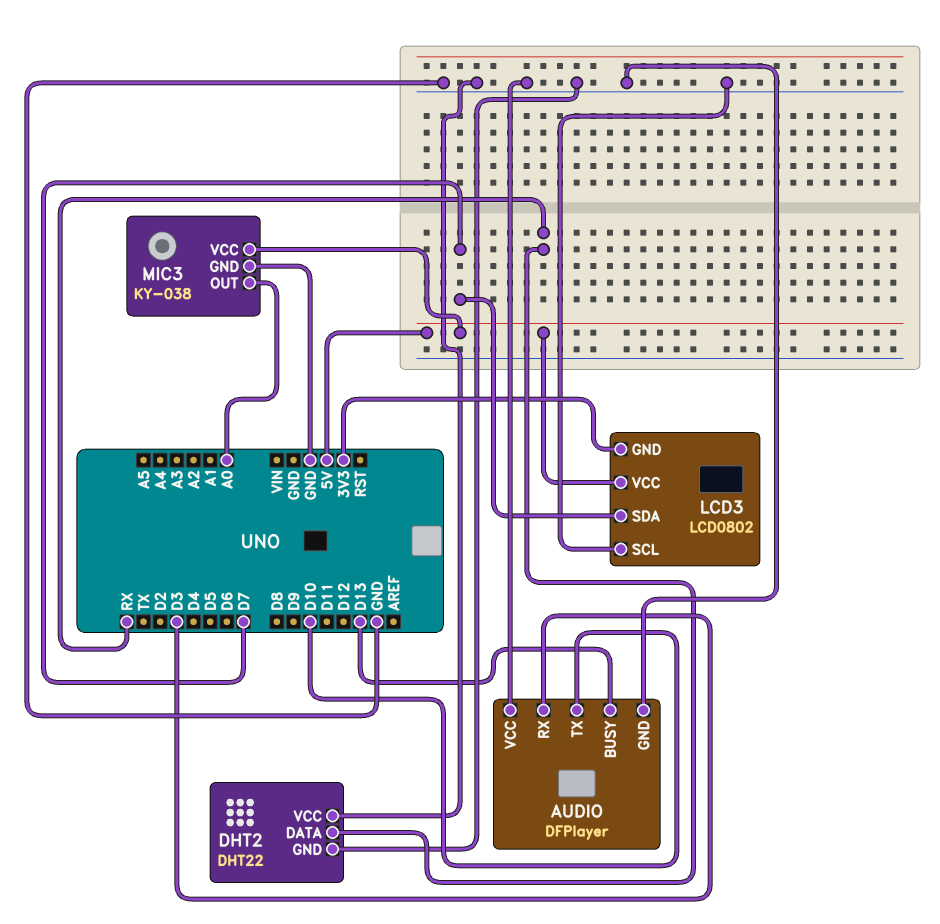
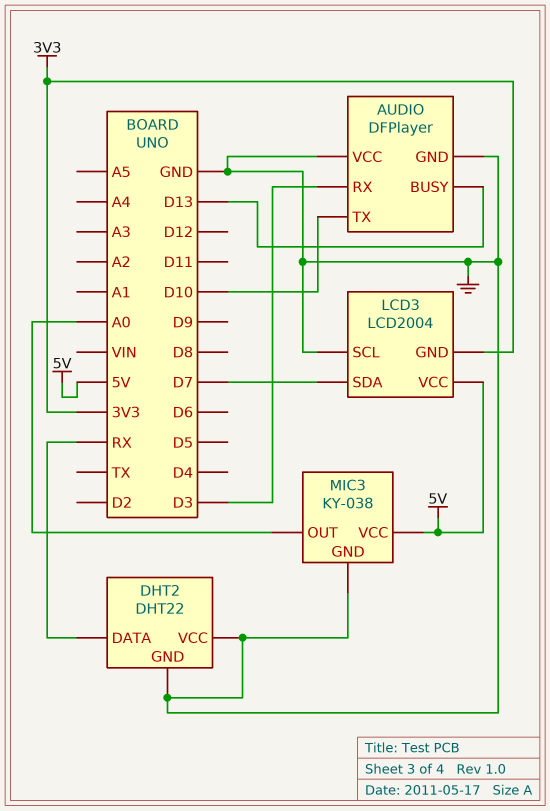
LCD3: LCD0802 -> LCD2004

